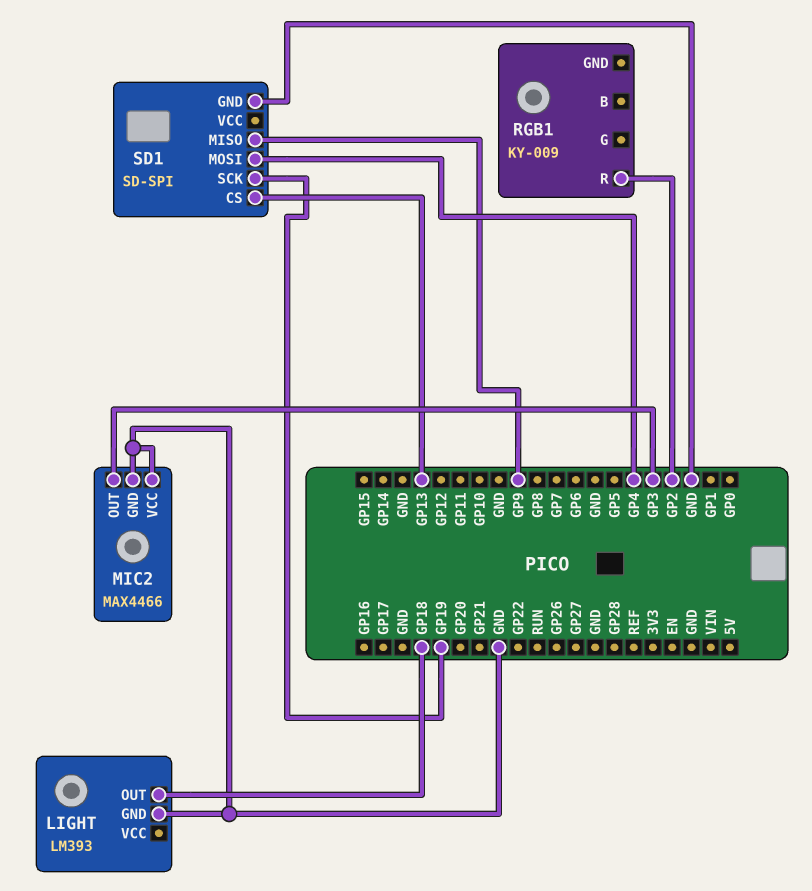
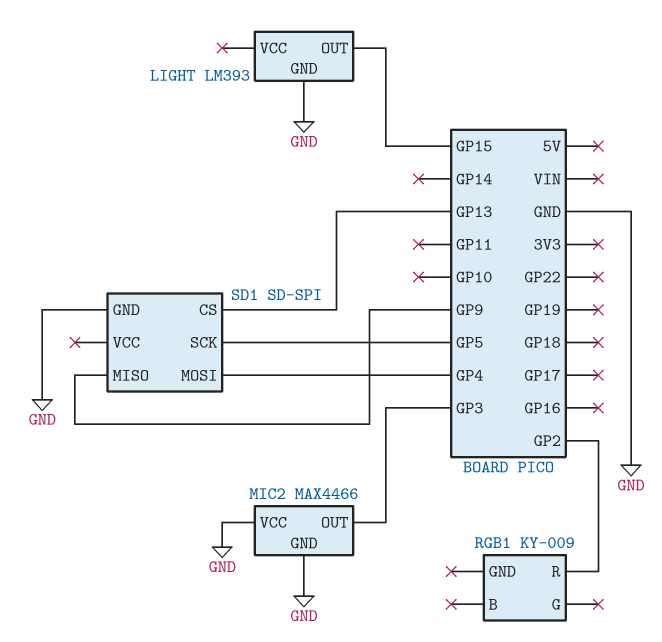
LIGHT pin OUT: GP18 -> GP15
SD1 pin SCK: GP19 -> GP5

